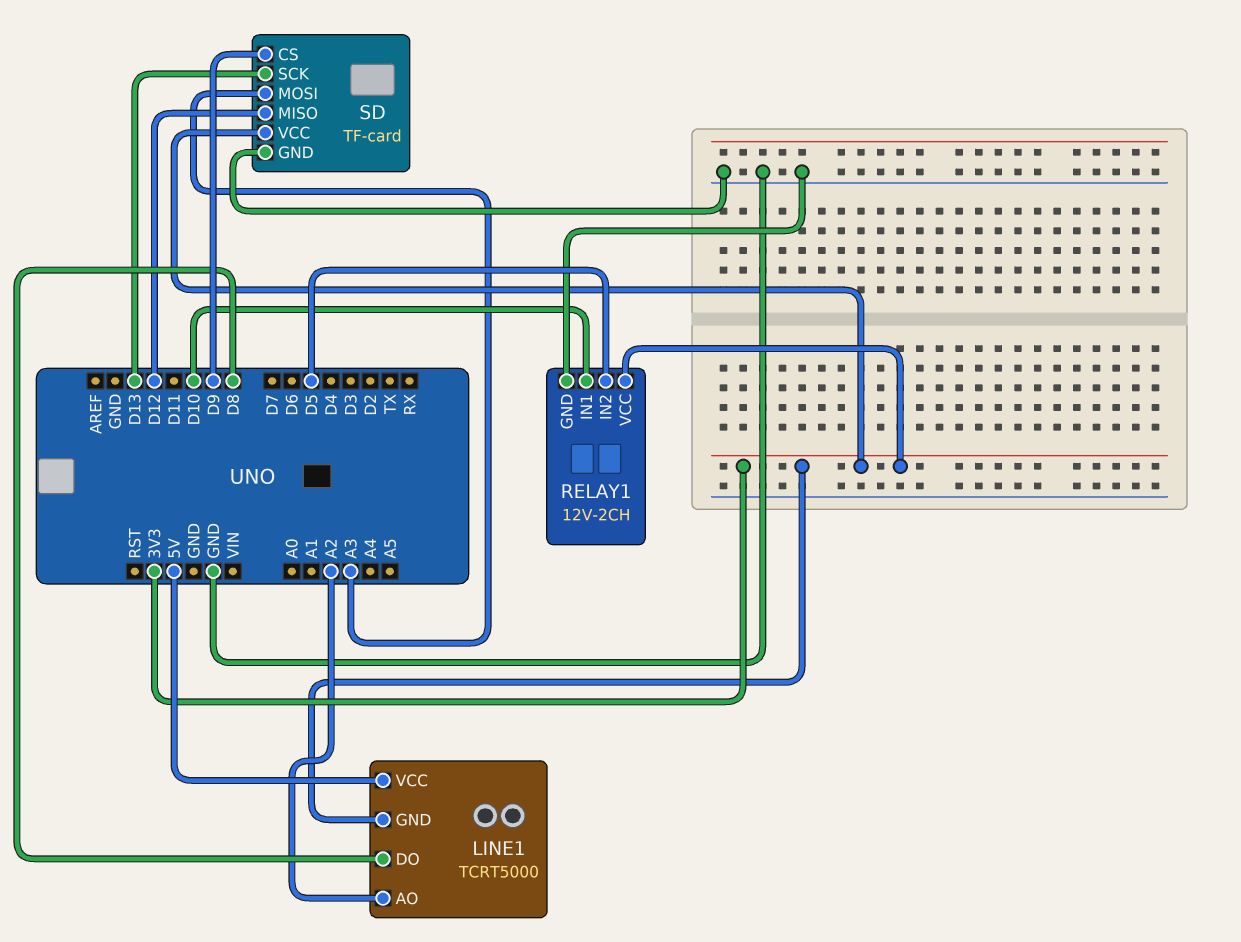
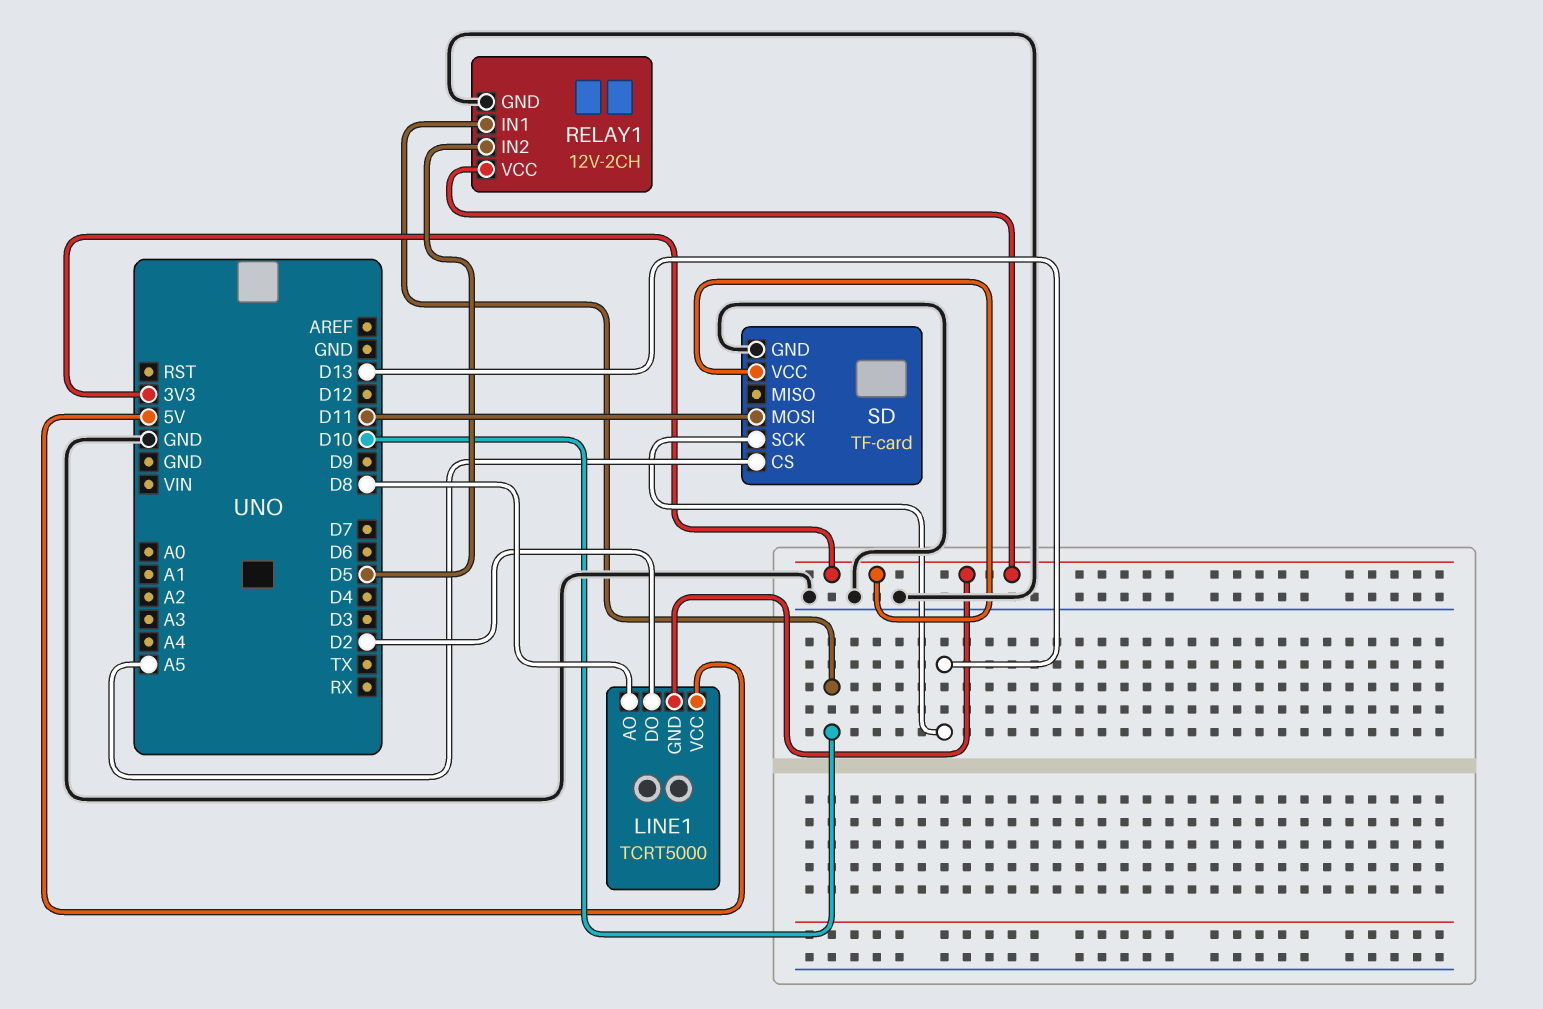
LINE1 pin AO: A2 -> D8
LINE1 pin DO: D8 -> D2
SD pin CS: D9 -> A5
SD pin MISO: D12 -> none
SD pin MOSI: A3 -> D11

